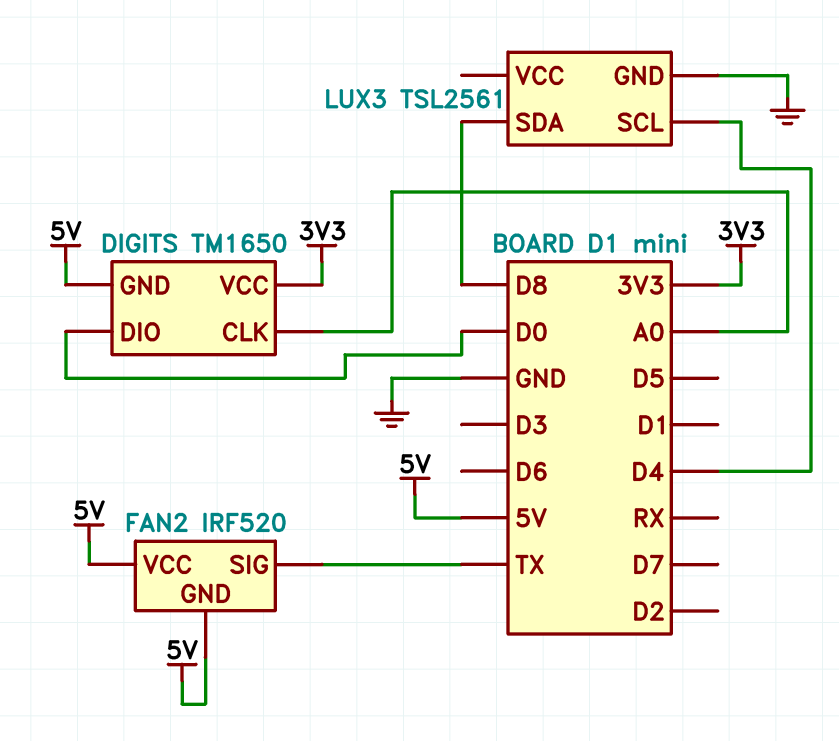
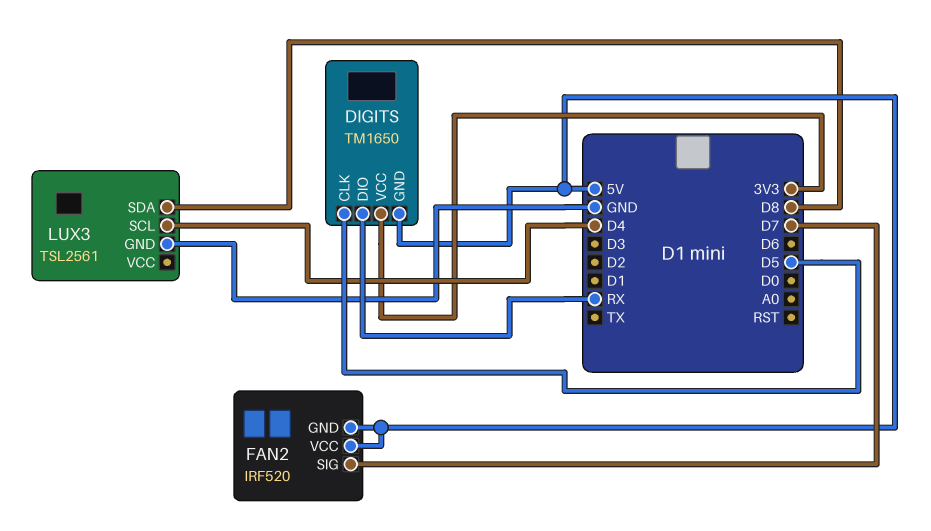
DIGITS pin CLK: A0 -> D5
DIGITS pin DIO: D0 -> RX
FAN2 pin SIG: TX -> D7

